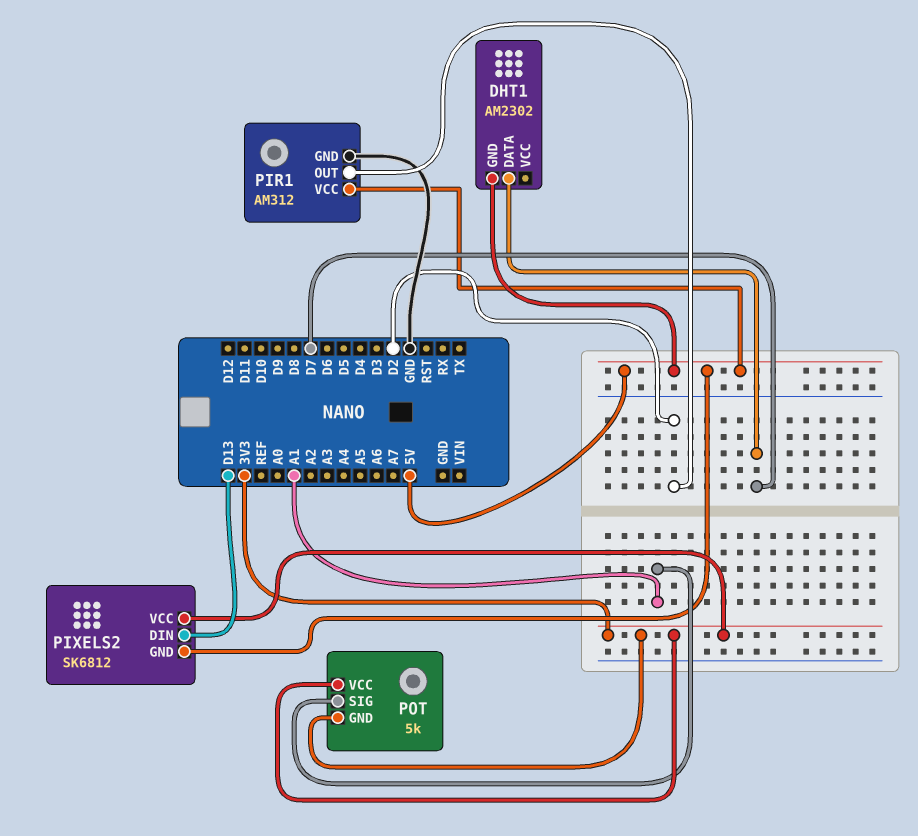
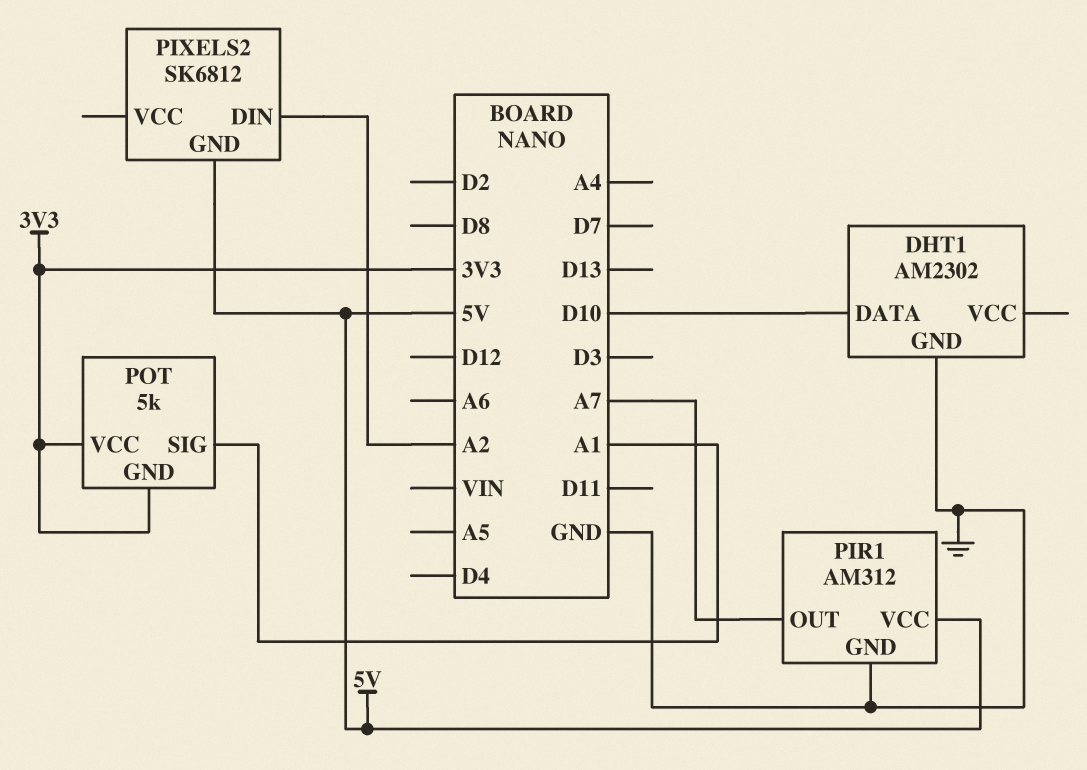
DHT1 pin DATA: D7 -> D10
DHT1 pin GND: 5V -> GND
PIR1 pin OUT: D2 -> A7
PIXELS2 pin DIN: D13 -> A2
PIXELS2 pin VCC: 3V3 -> none

